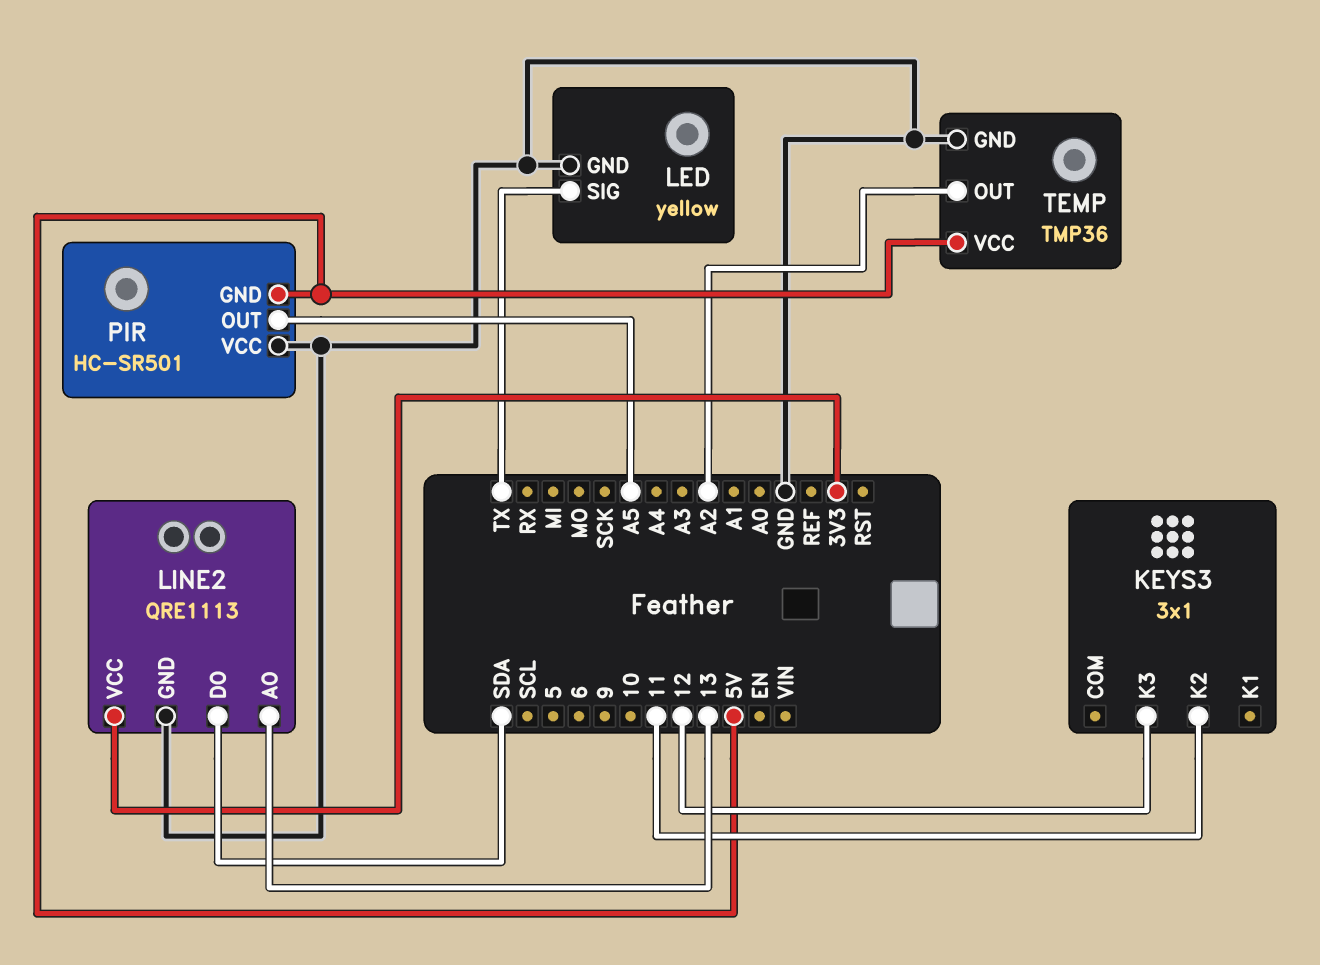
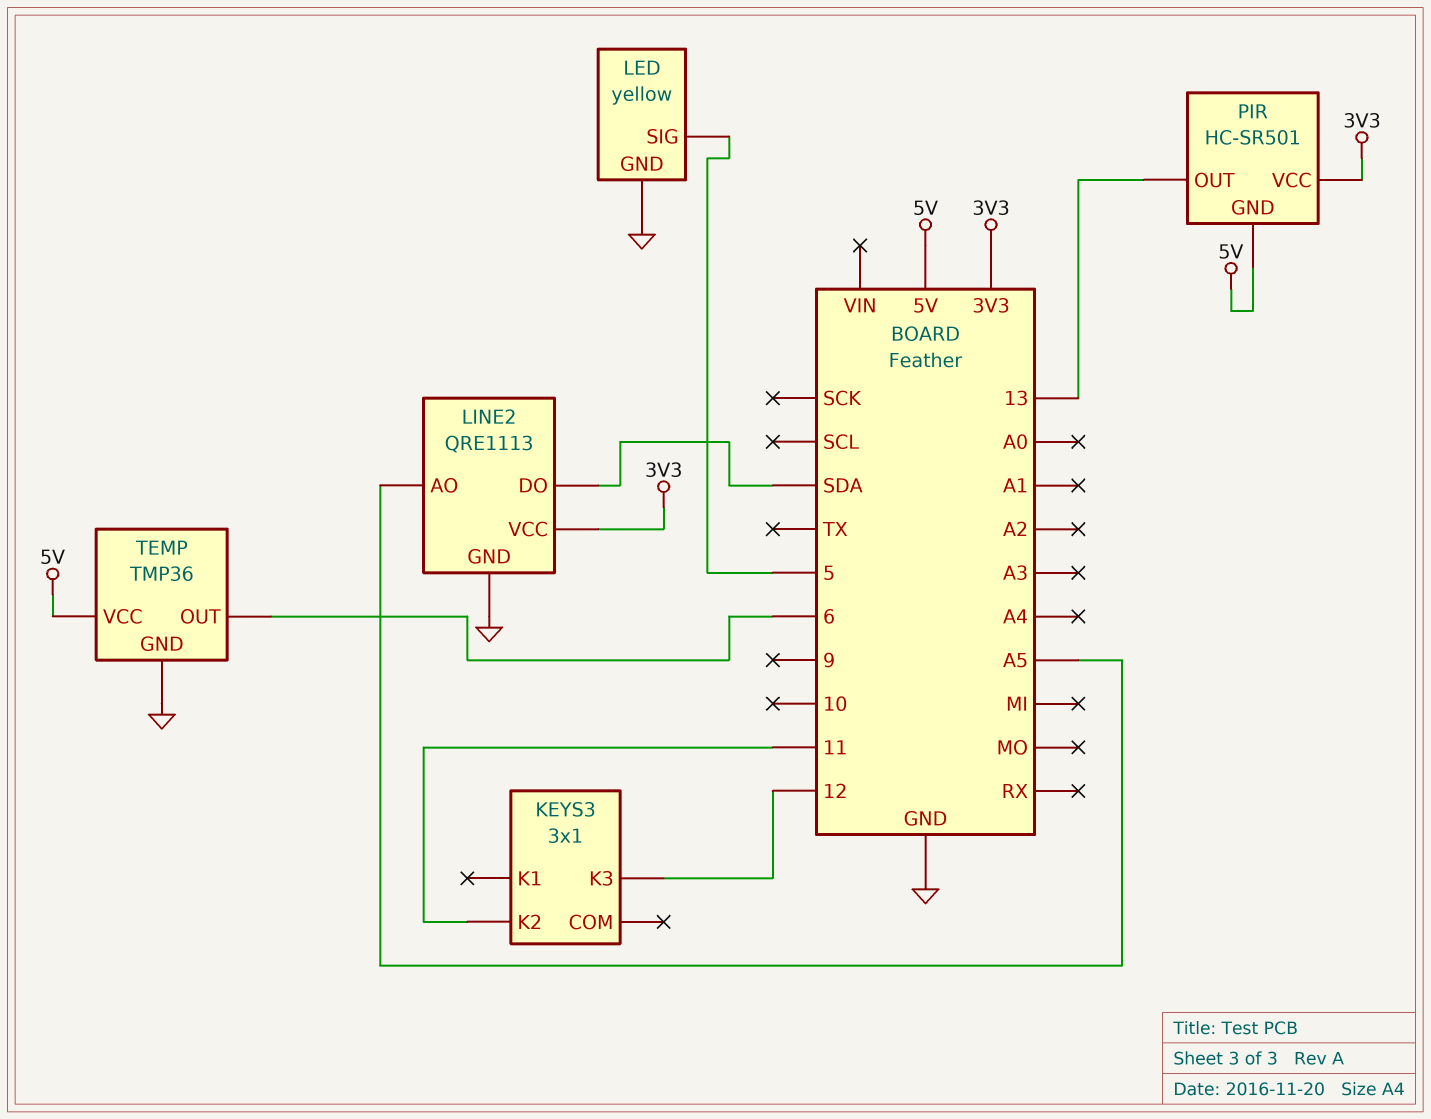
LED pin SIG: TX -> 5
LINE2 pin AO: 13 -> A5
PIR pin OUT: A5 -> 13
PIR pin VCC: GND -> 3V3
TEMP pin OUT: A2 -> 6

